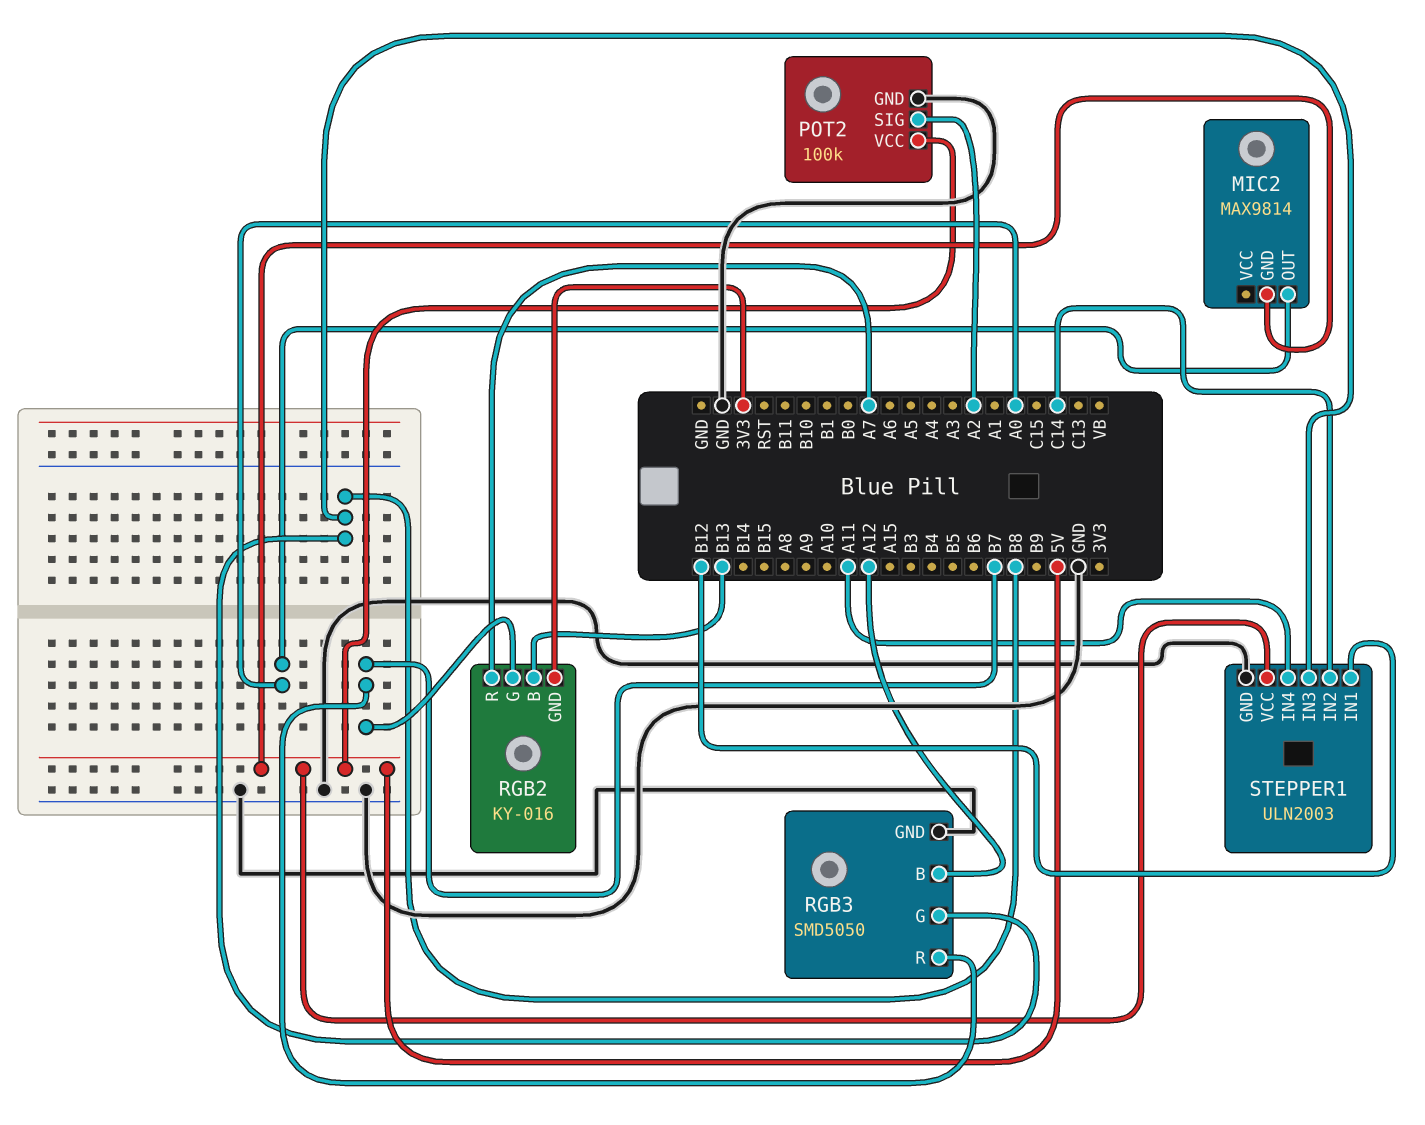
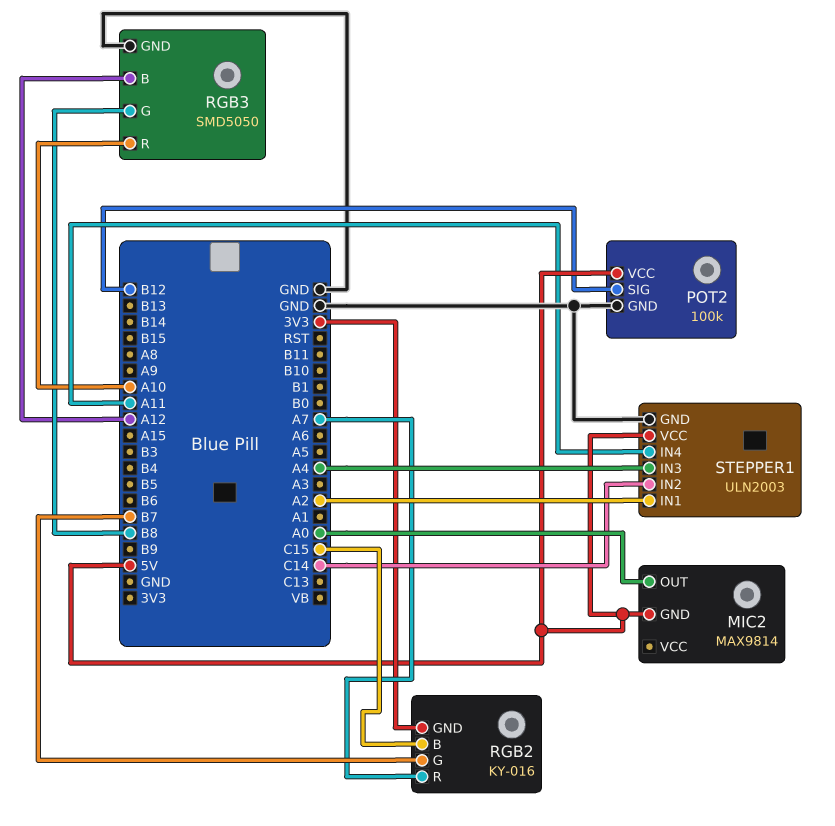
POT2 pin SIG: A2 -> B12
RGB2 pin B: B13 -> C15
RGB3 pin R: B7 -> A10
STEPPER1 pin IN1: B12 -> A2
STEPPER1 pin IN3: B8 -> A4

